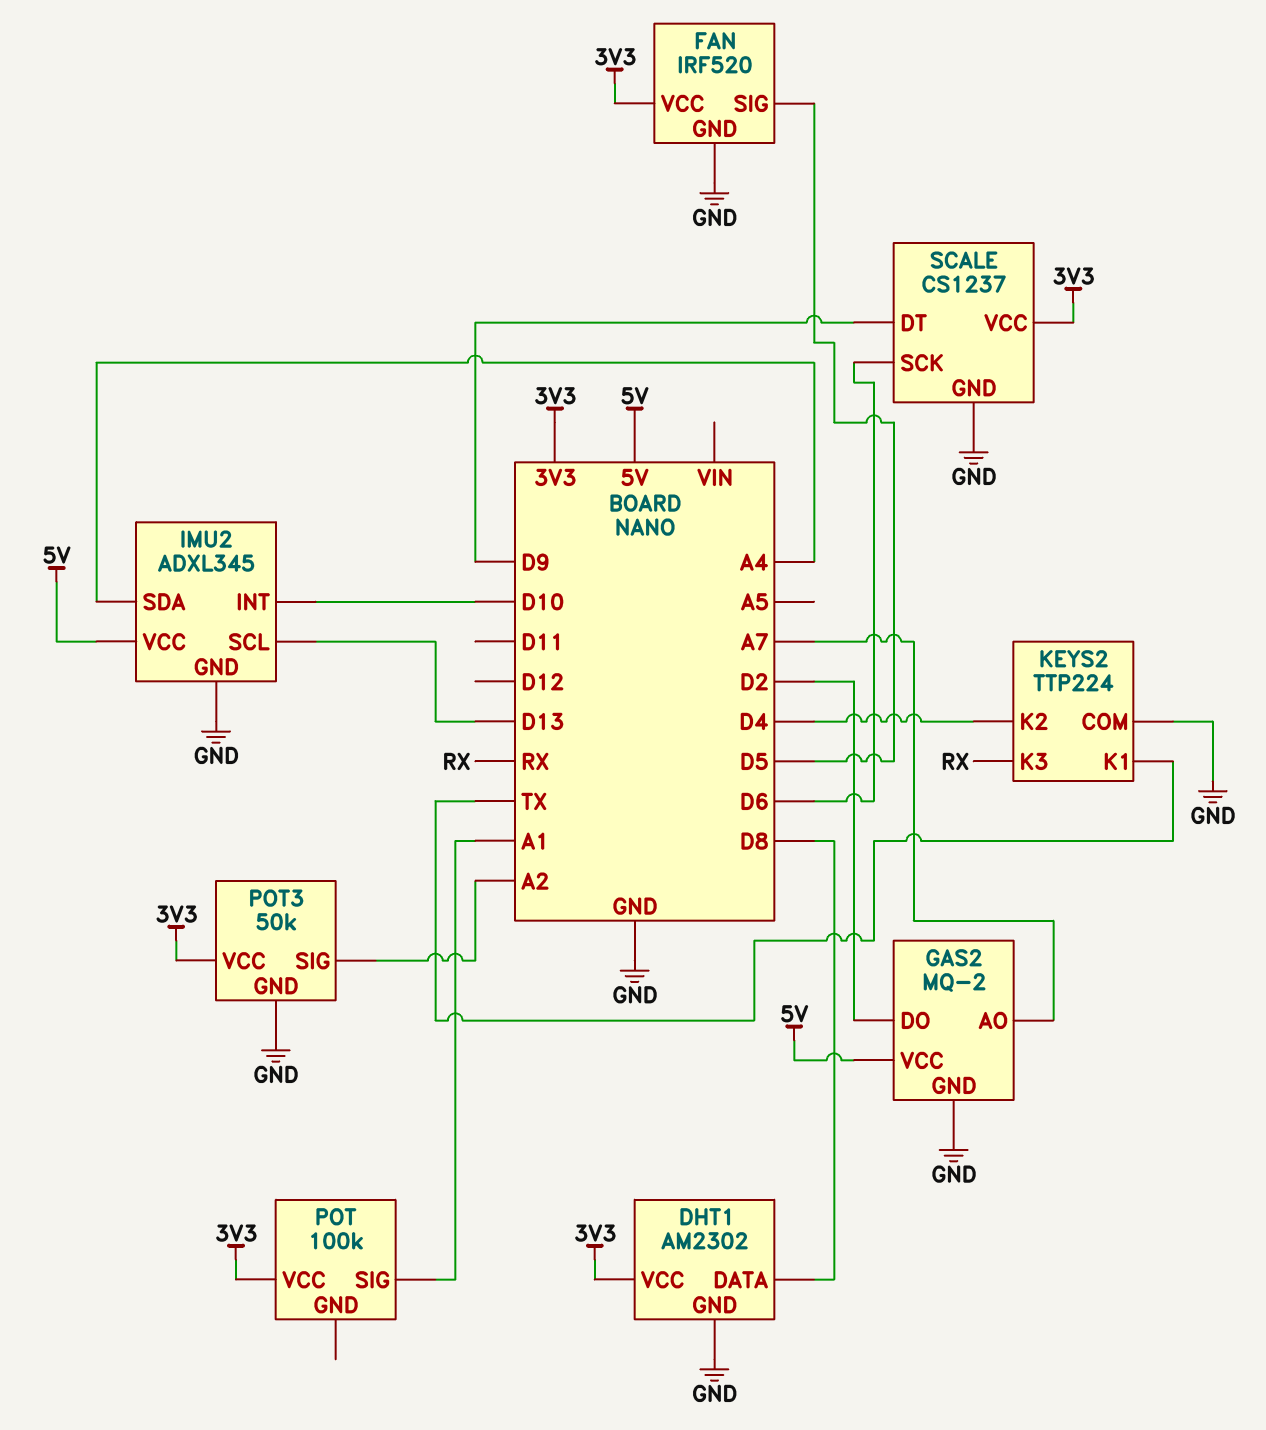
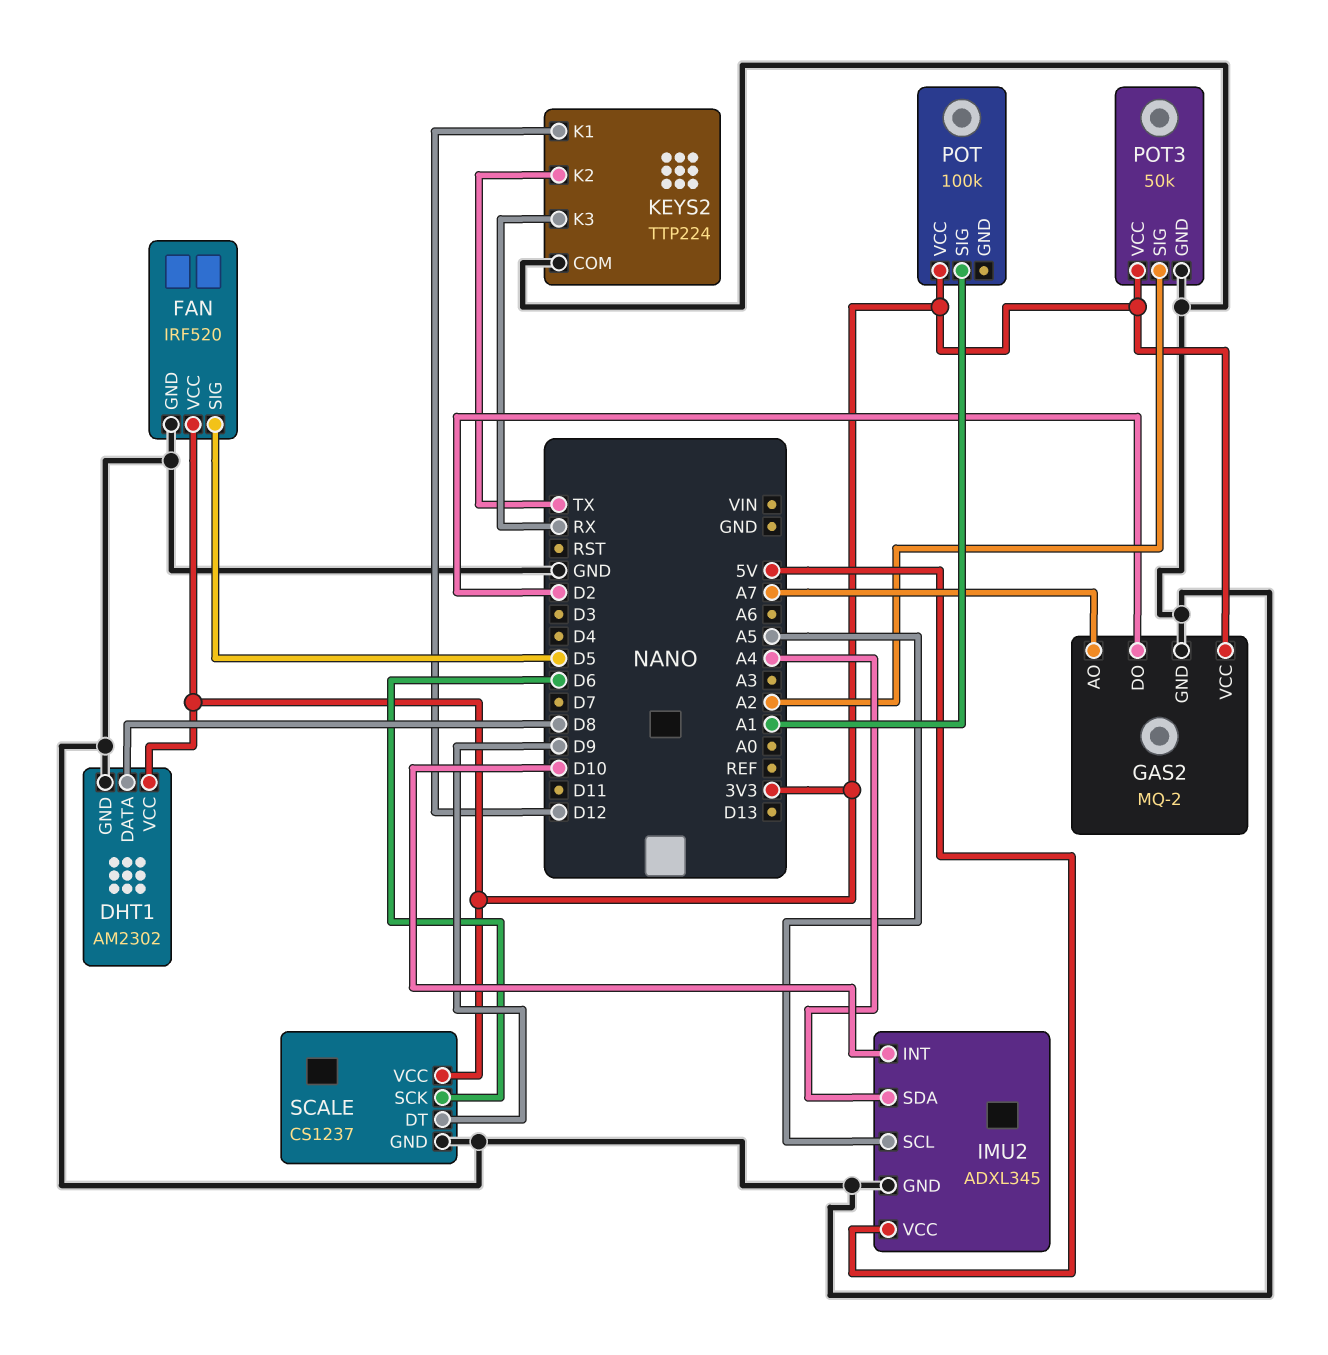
GAS2 pin VCC: 5V -> 3V3
IMU2 pin SCL: D13 -> A5
KEYS2 pin K1: TX -> D12
KEYS2 pin K2: D4 -> TX

